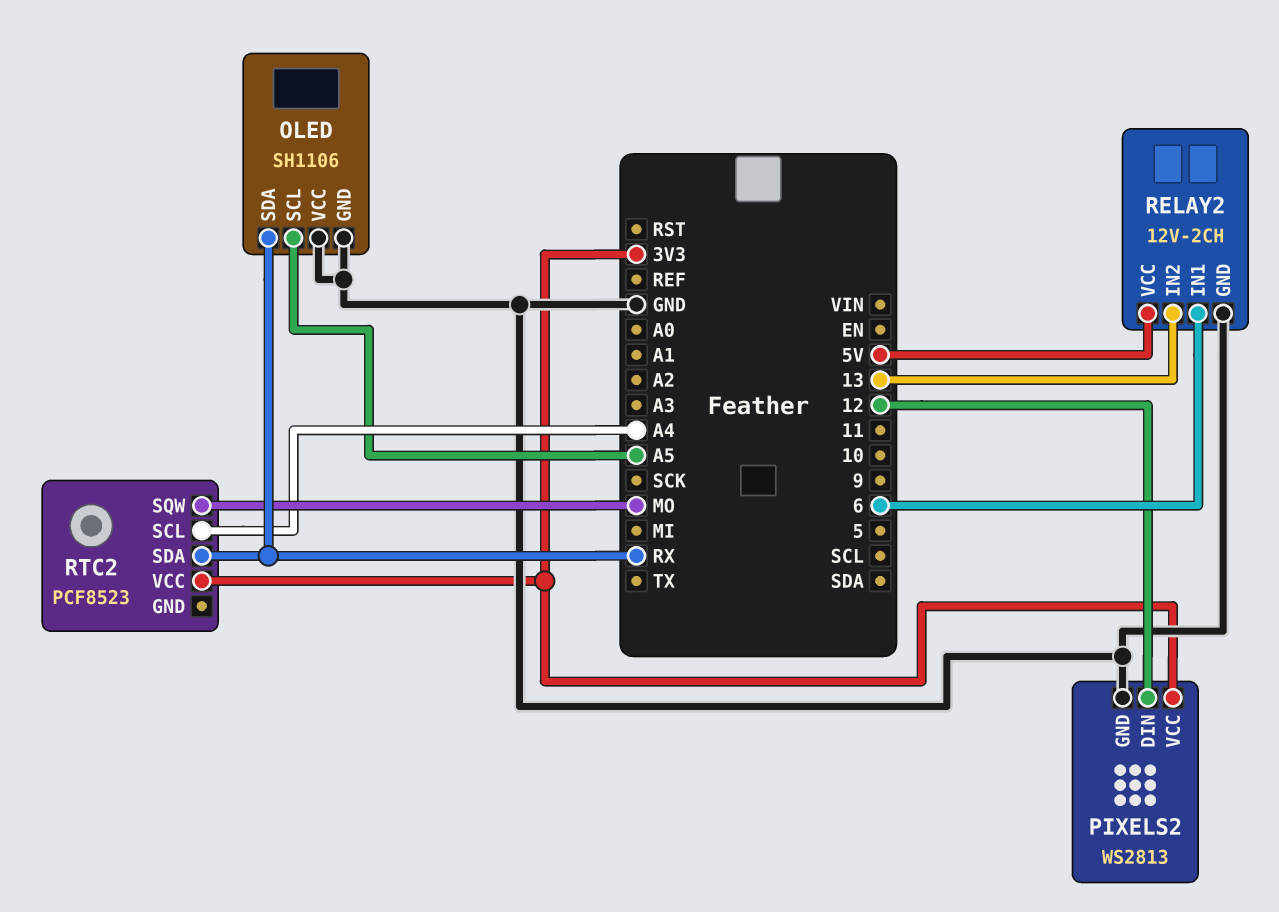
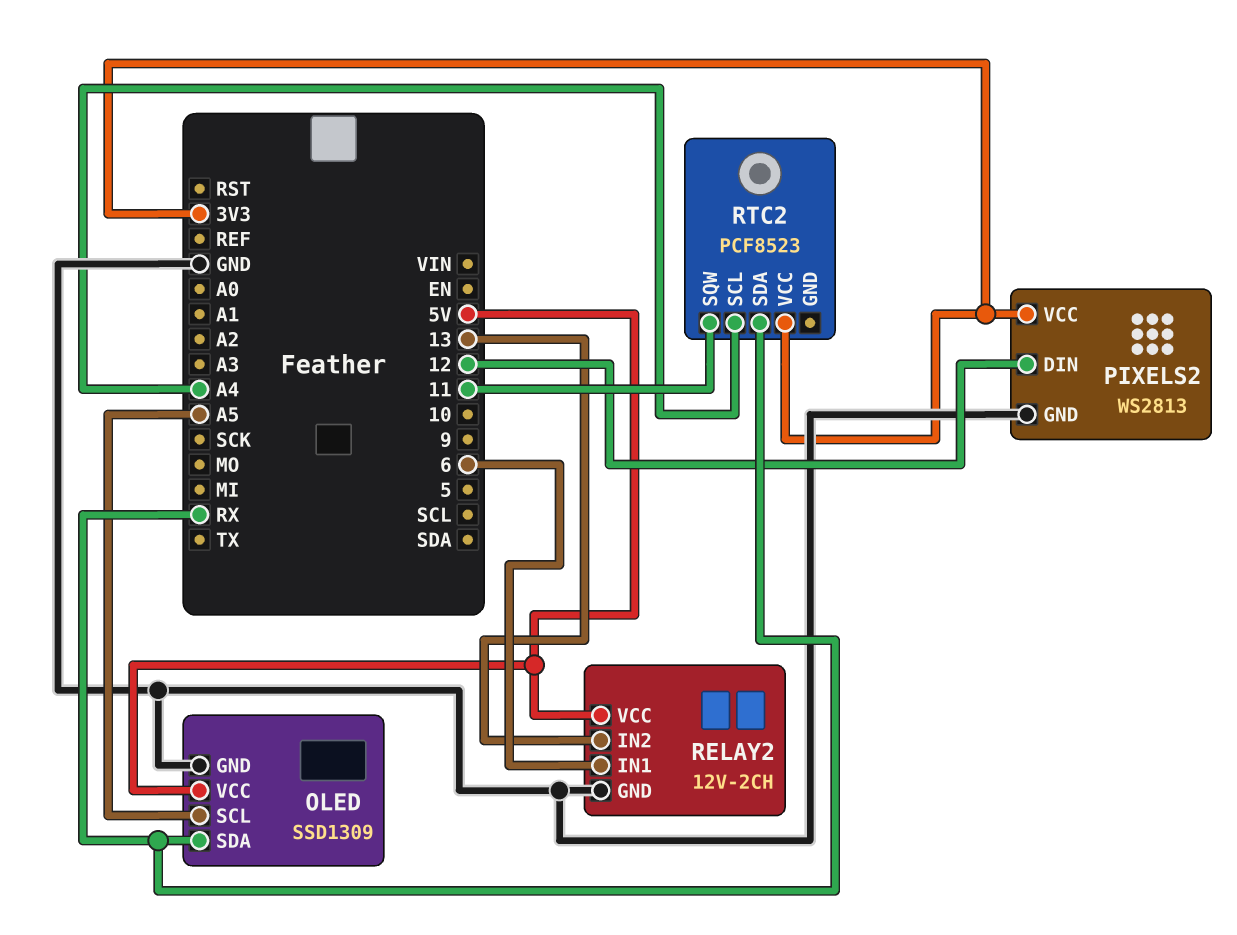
OLED: SH1106 -> SSD1309
OLED pin VCC: GND -> 5V
RTC2 pin SQW: MO -> 11

